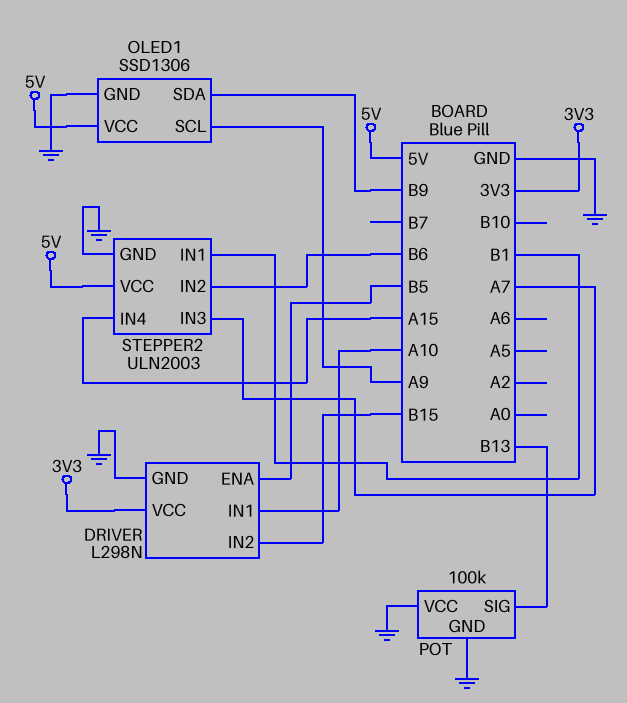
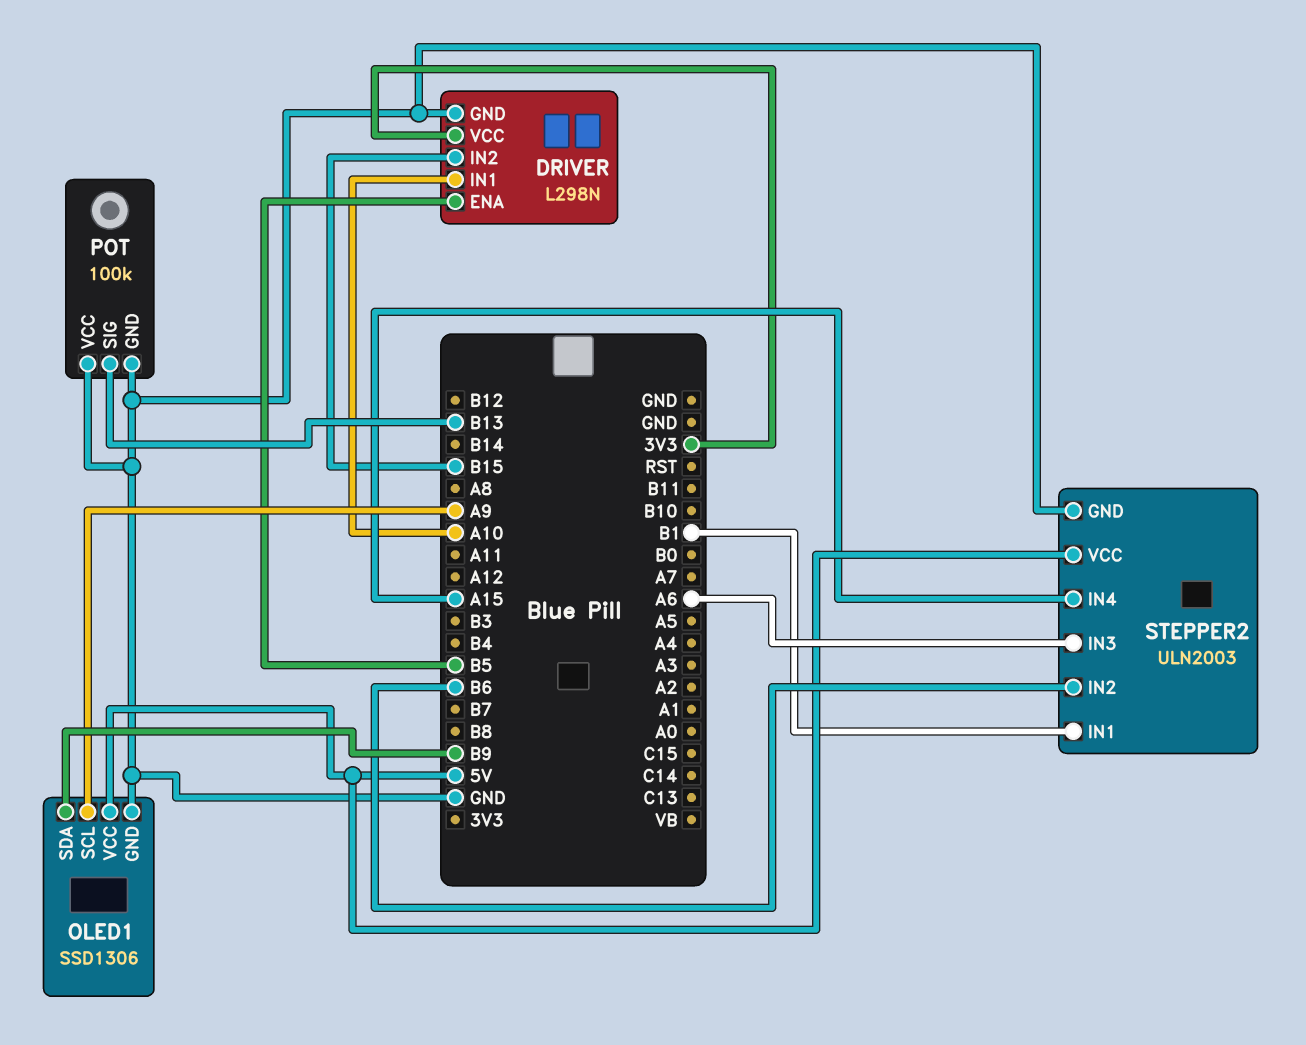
STEPPER2 pin IN3: A7 -> A6

